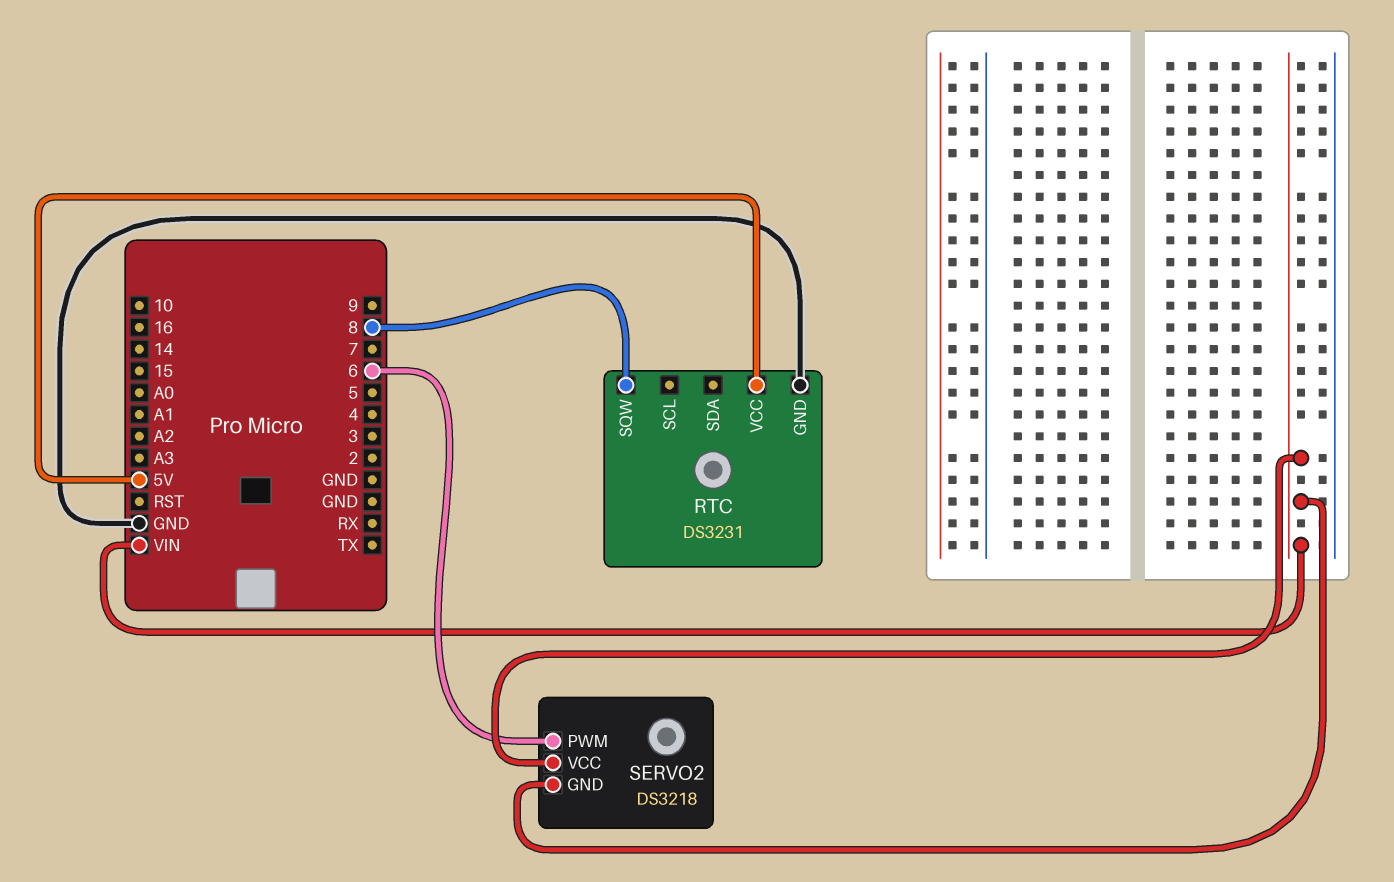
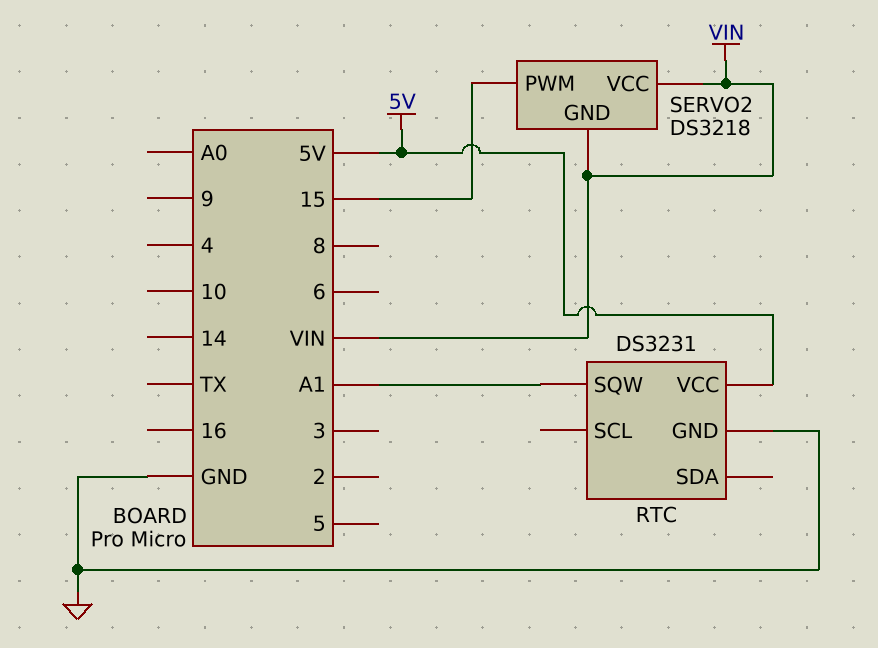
RTC pin SQW: 8 -> A1
SERVO2 pin PWM: 6 -> 15

